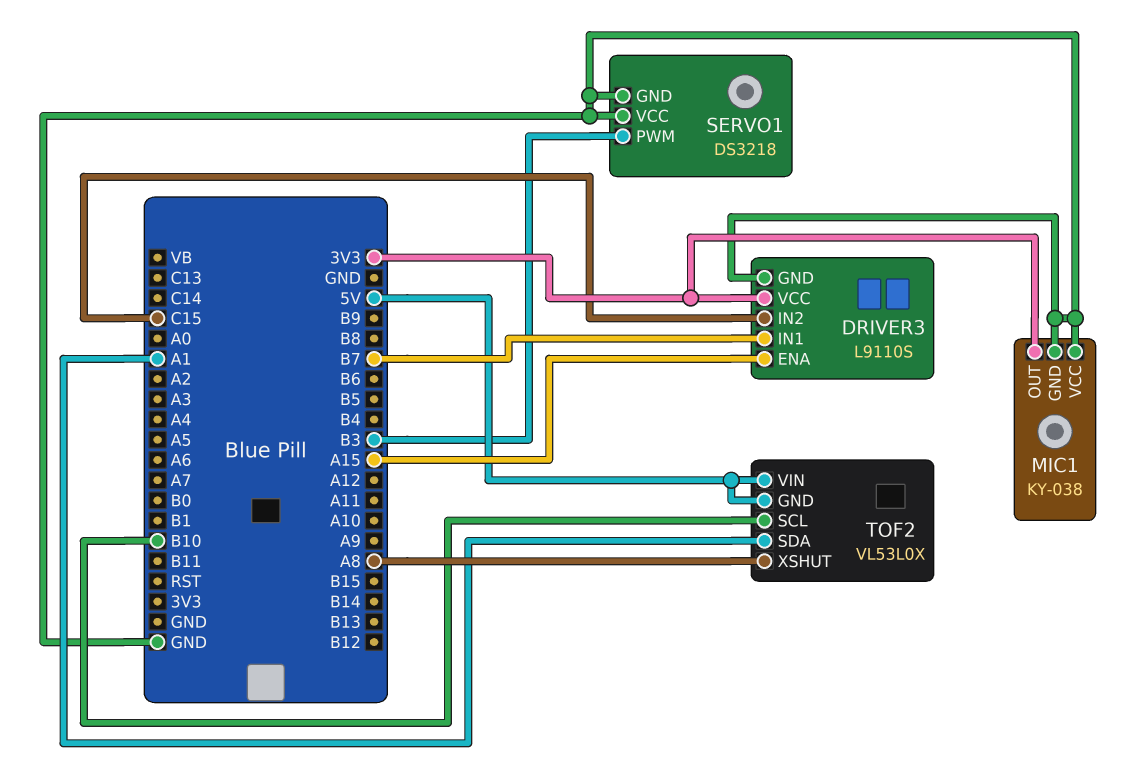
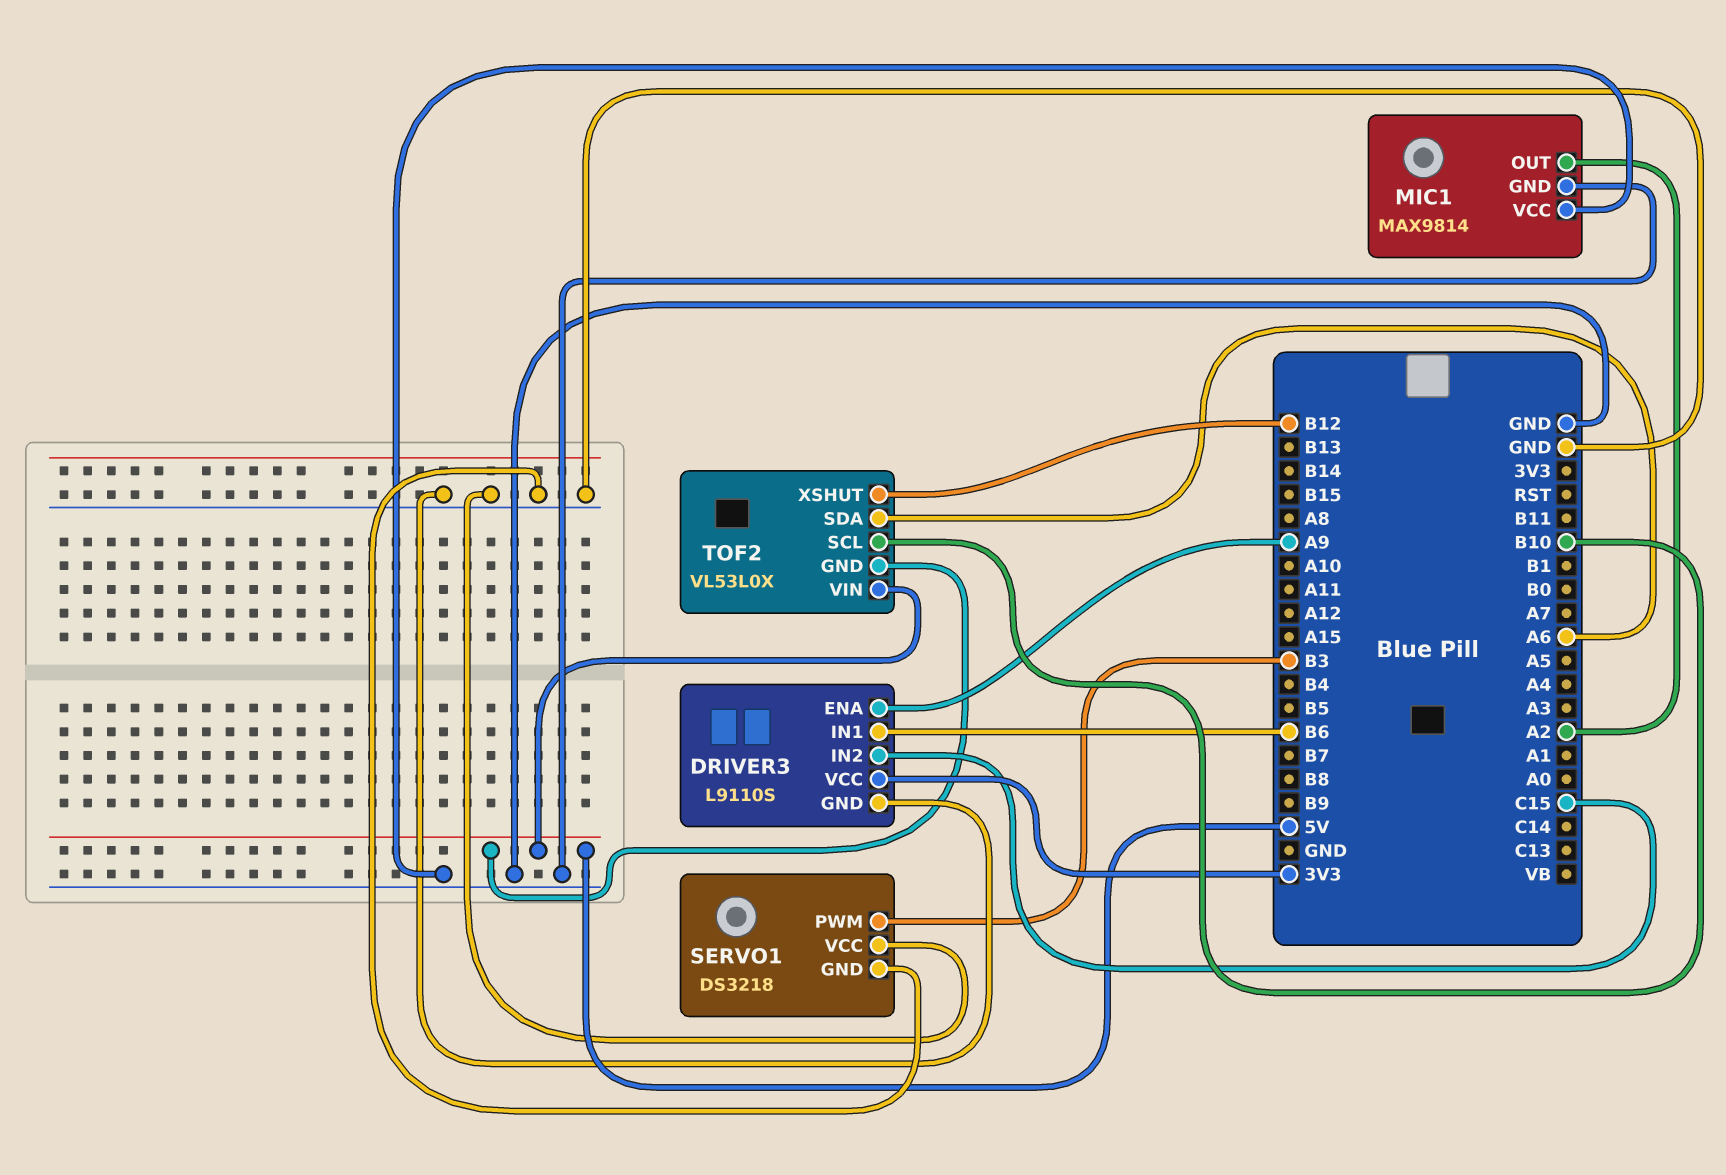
DRIVER3 pin ENA: A15 -> A9
DRIVER3 pin IN1: B7 -> B6
MIC1: KY-038 -> MAX9814
MIC1 pin OUT: 3V3 -> A2
TOF2 pin SDA: A1 -> A6
TOF2 pin XSHUT: A8 -> B12

